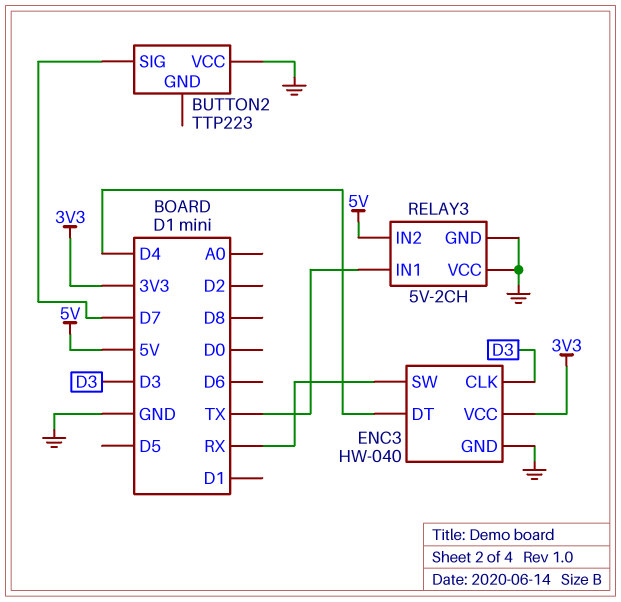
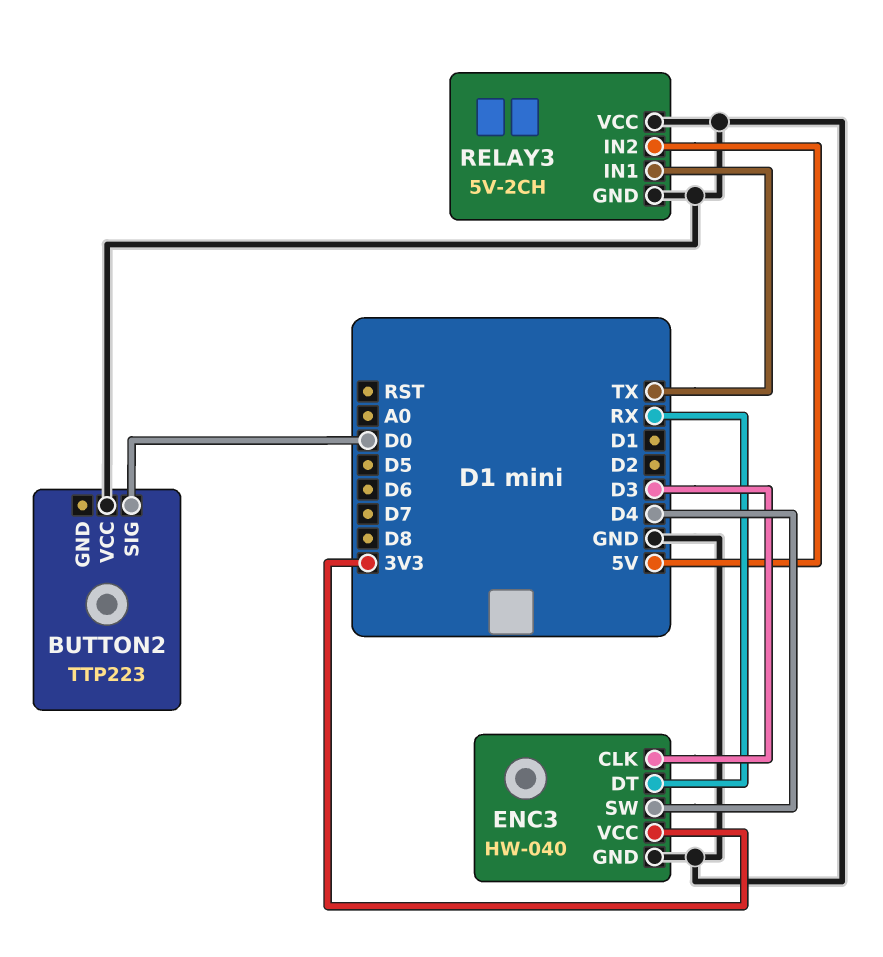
BUTTON2 pin SIG: D7 -> D0
ENC3 pin DT: D4 -> RX
ENC3 pin SW: RX -> D4

